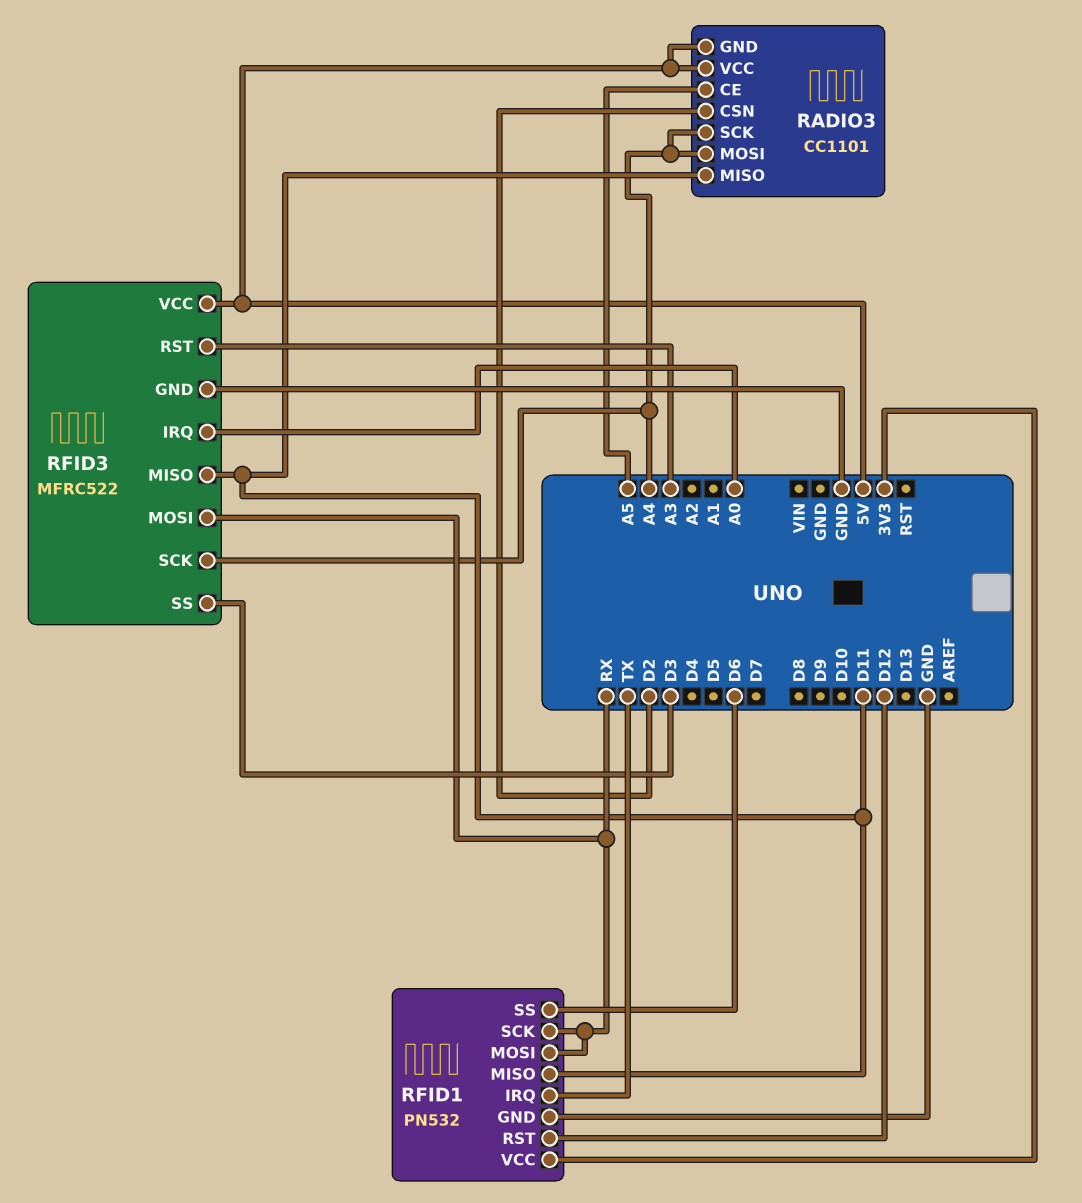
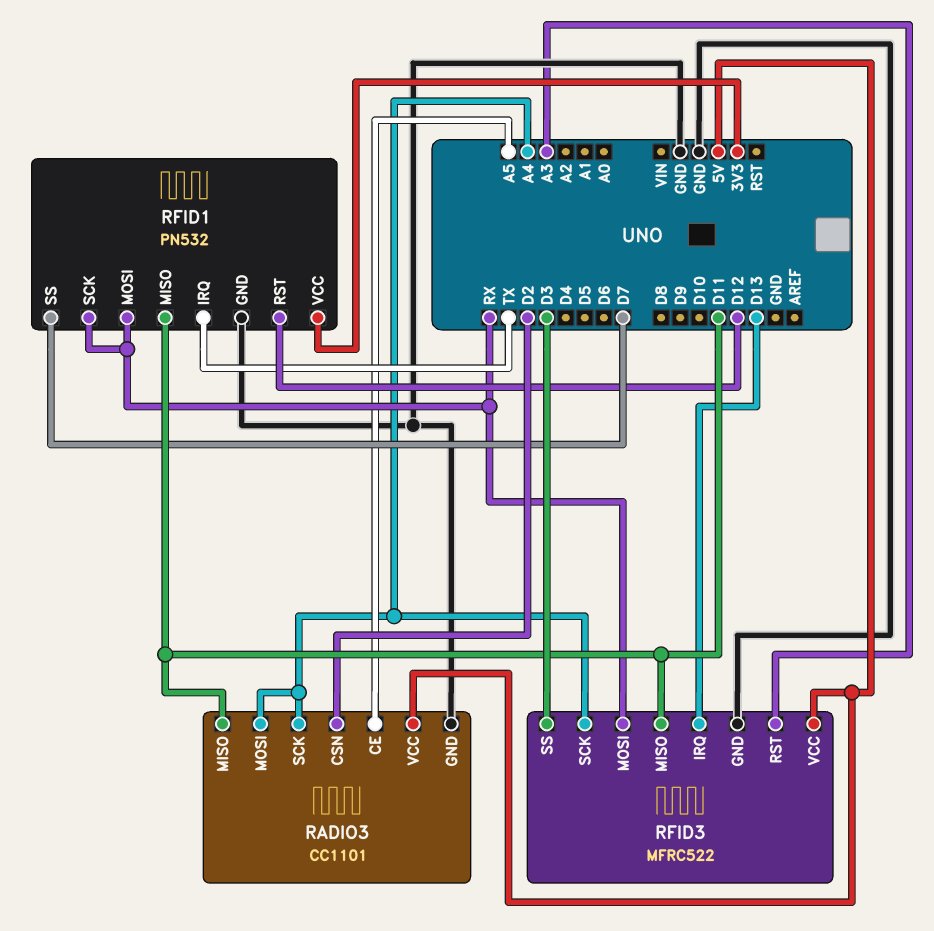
RADIO3 pin GND: 5V -> GND
RFID1 pin SS: D6 -> D7
RFID3 pin IRQ: A0 -> D13

